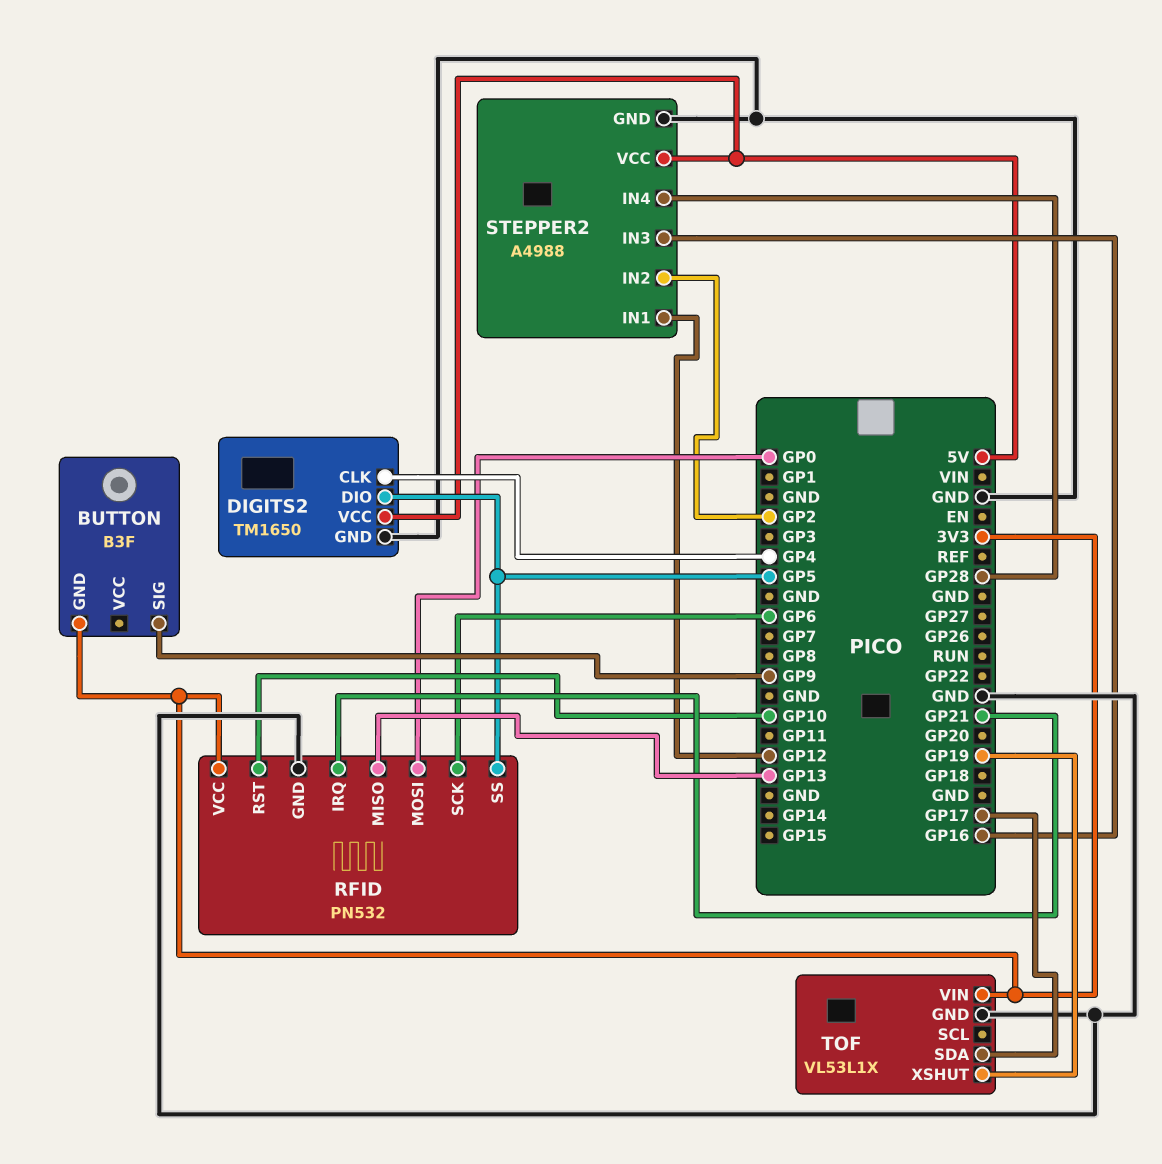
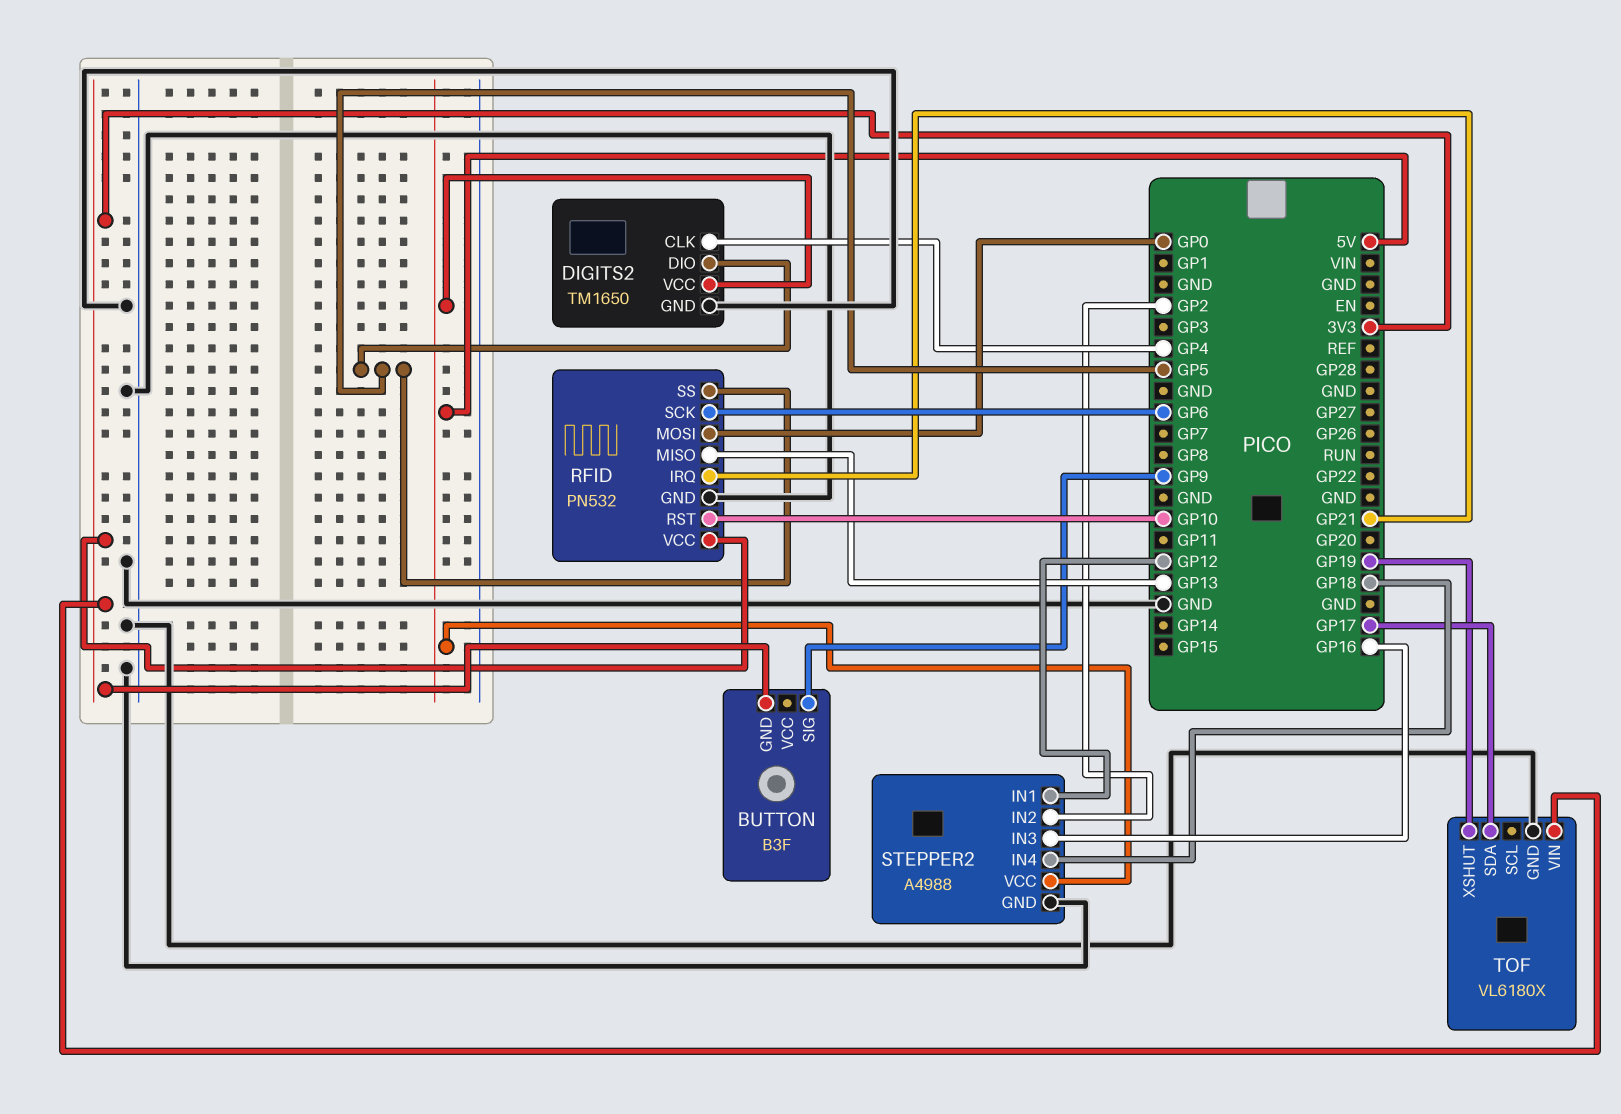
STEPPER2 pin IN4: GP28 -> GP18
TOF: VL53L1X -> VL6180X

